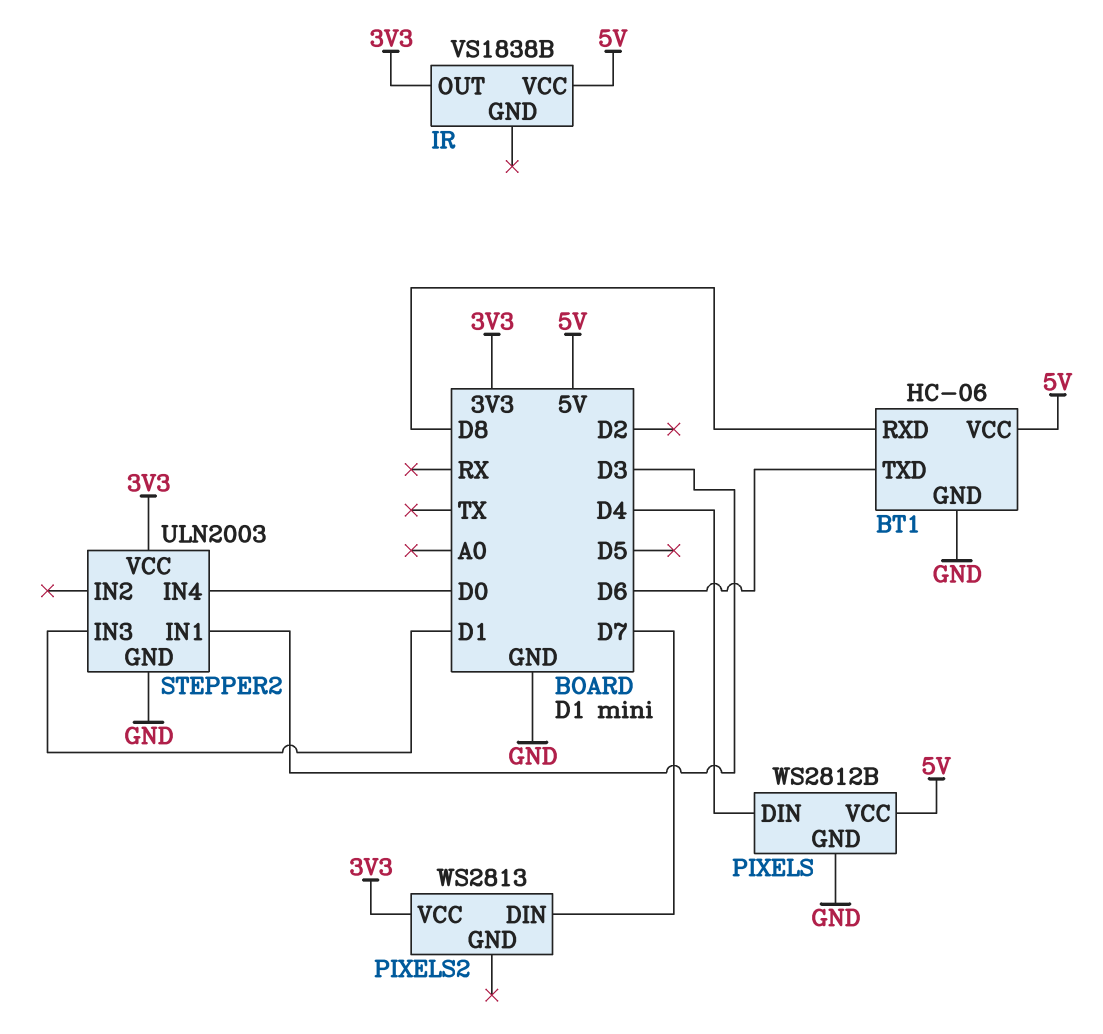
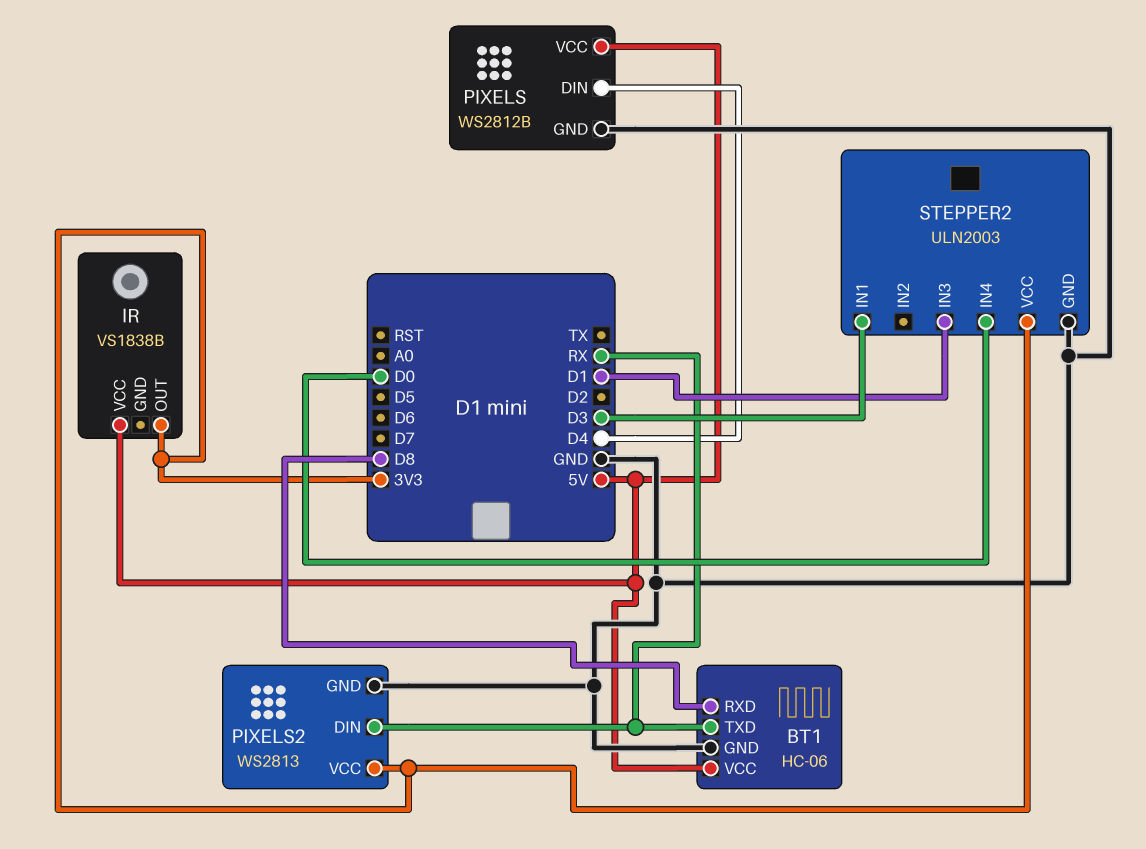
BT1 pin TXD: D6 -> RX
PIXELS2 pin DIN: D7 -> RX
PIXELS2 pin GND: none -> GND

